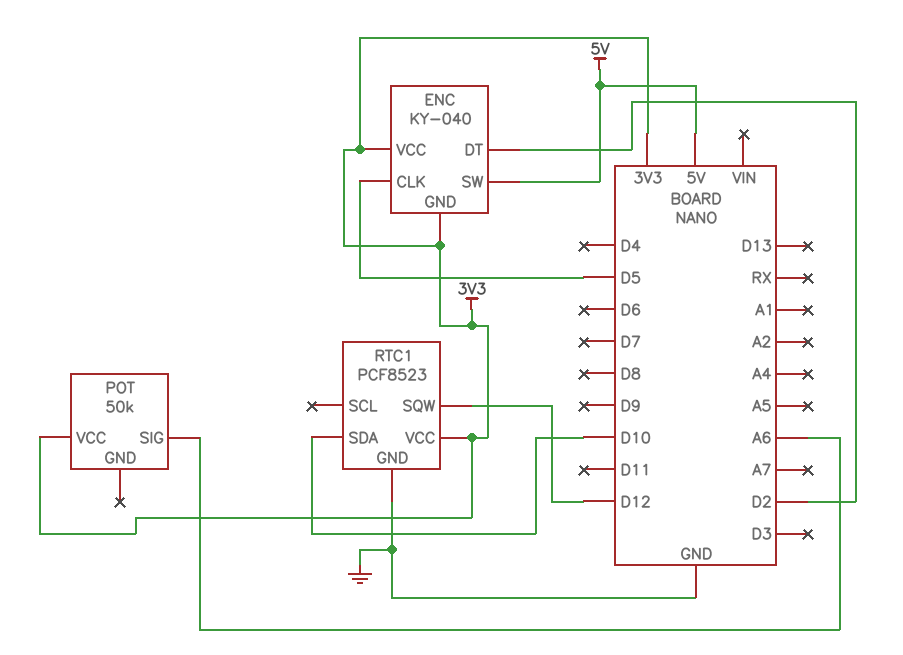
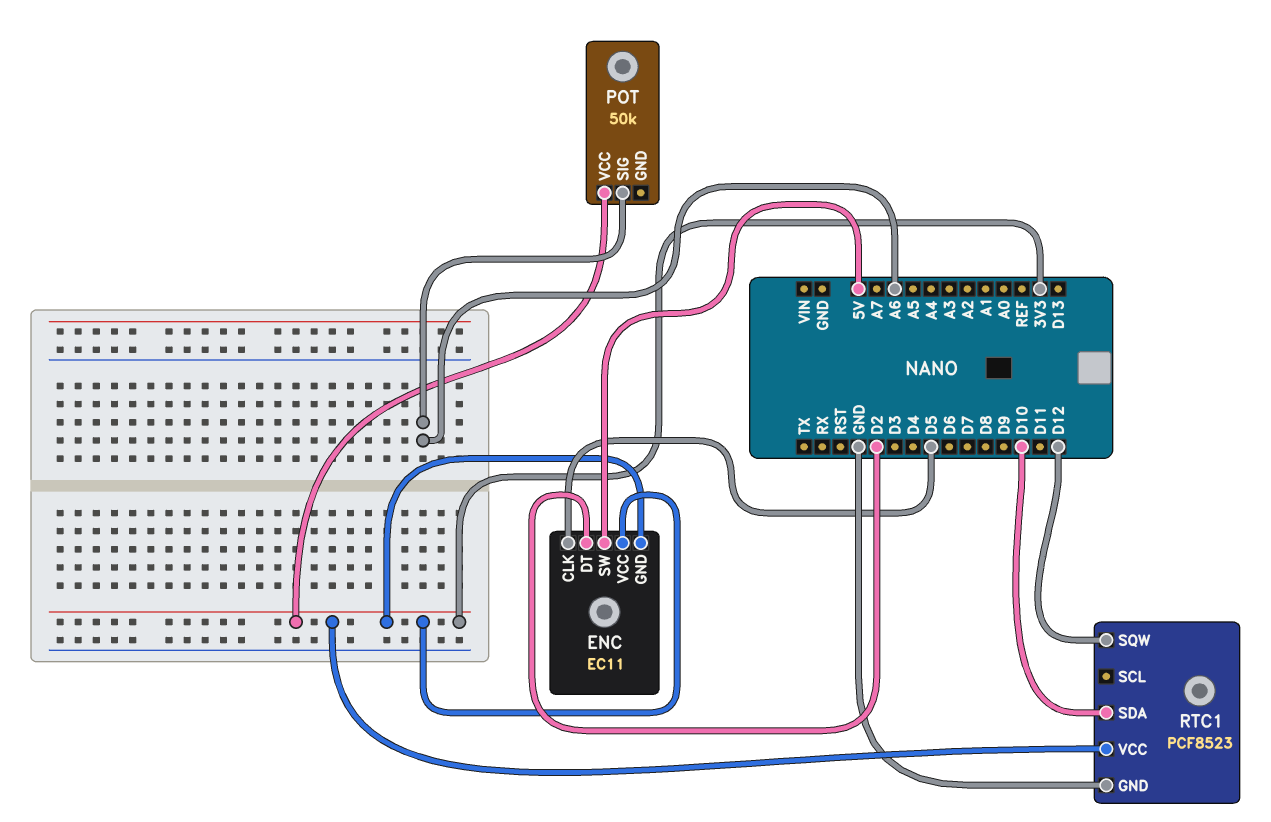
ENC: KY-040 -> EC11

